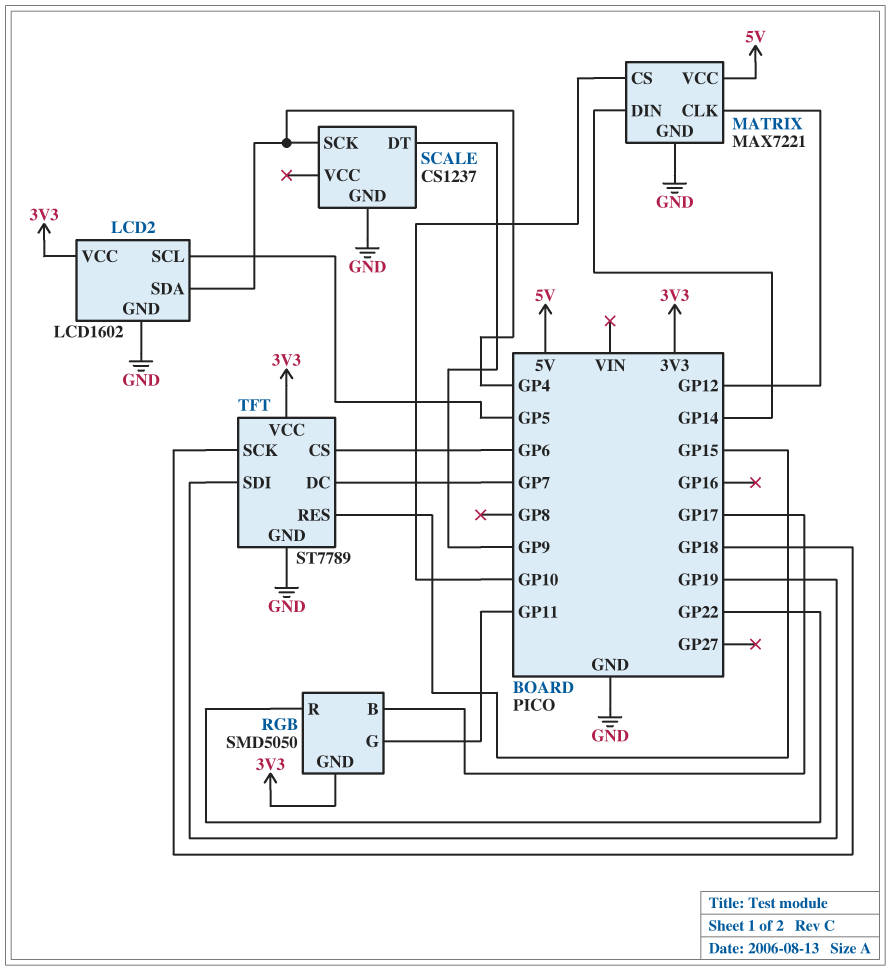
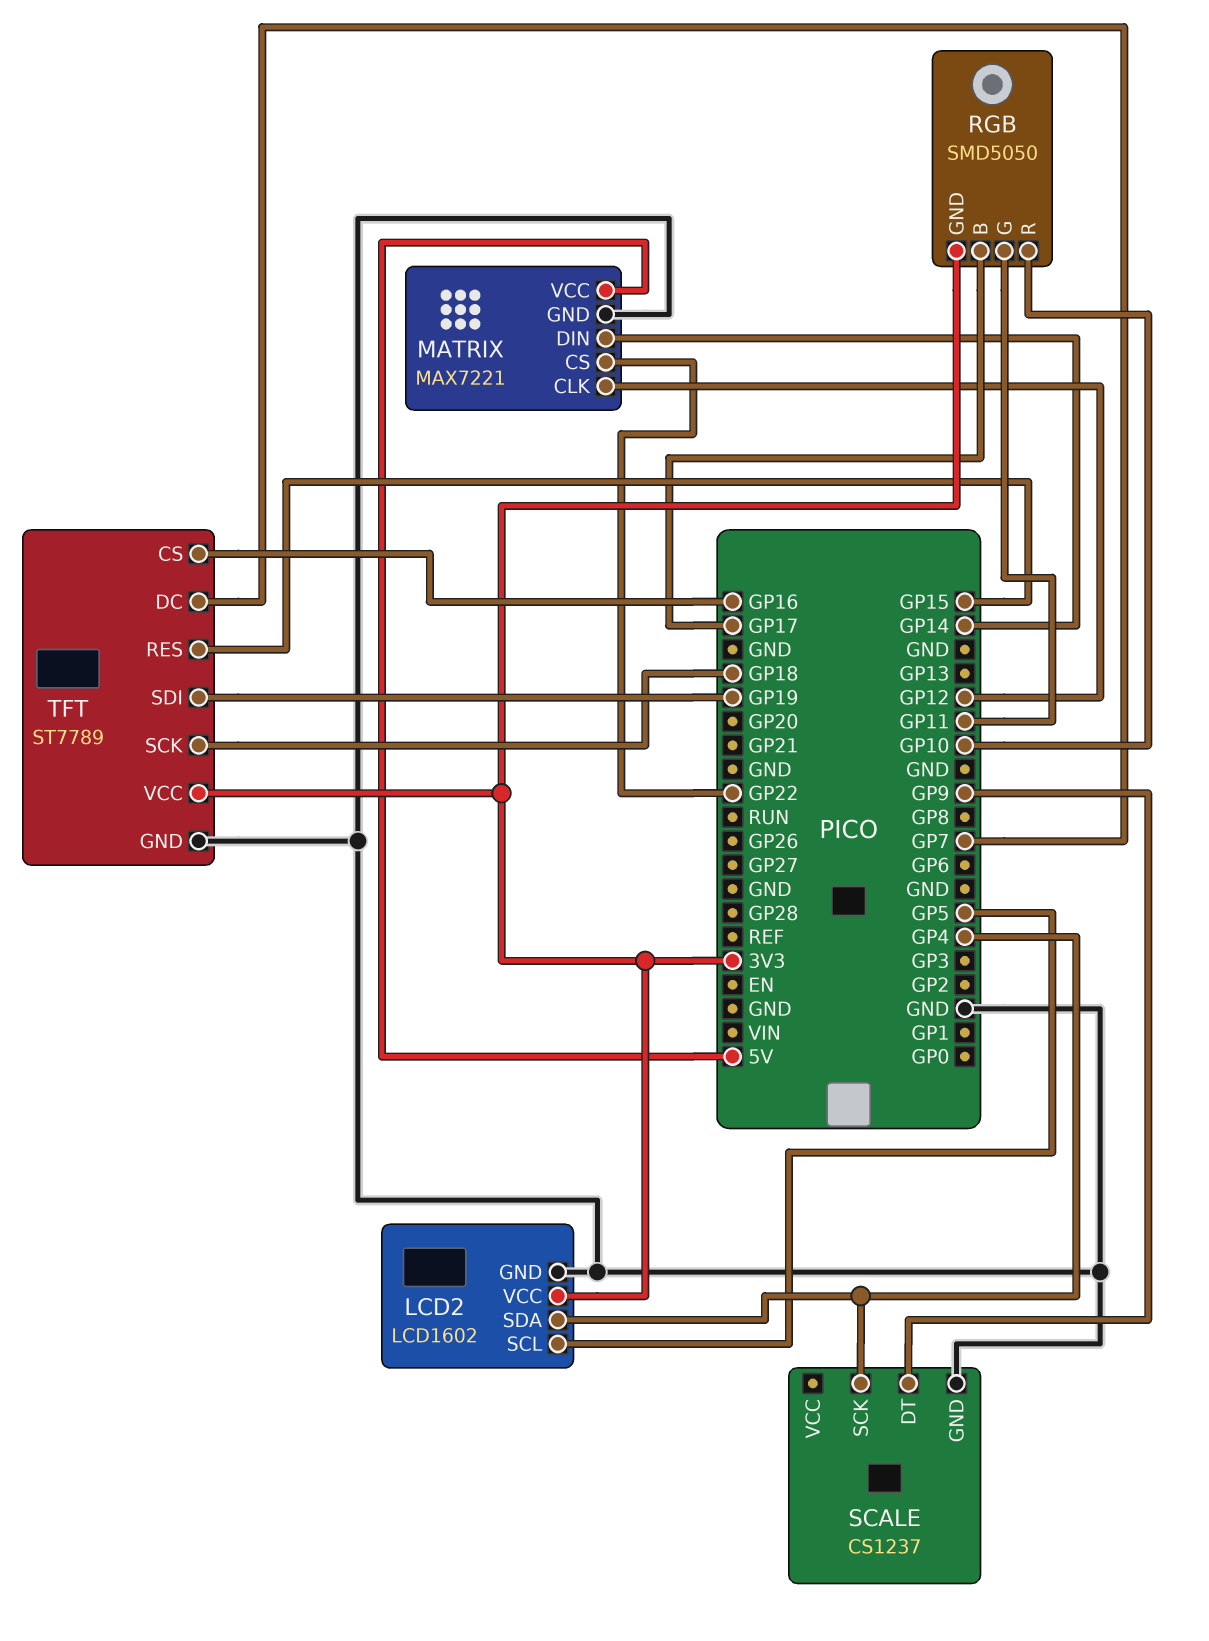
MATRIX pin CS: GP10 -> GP22
RGB pin R: GP22 -> GP10
TFT pin CS: GP6 -> GP16

